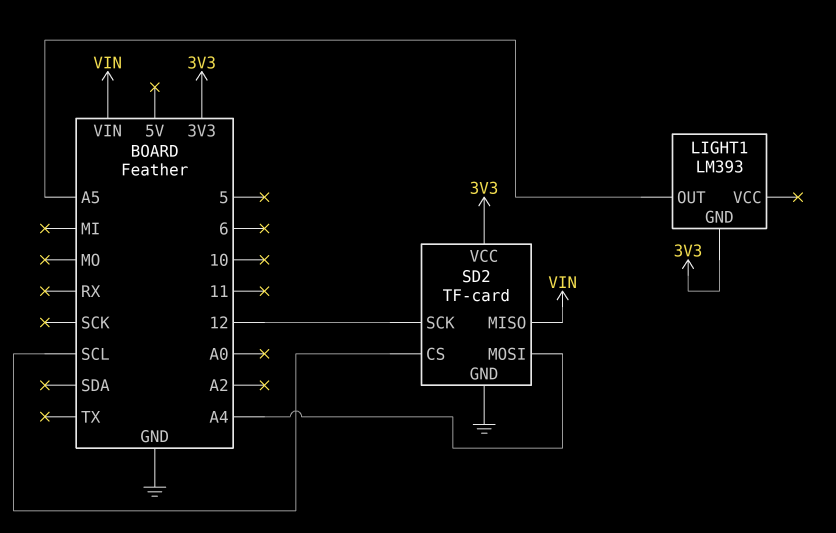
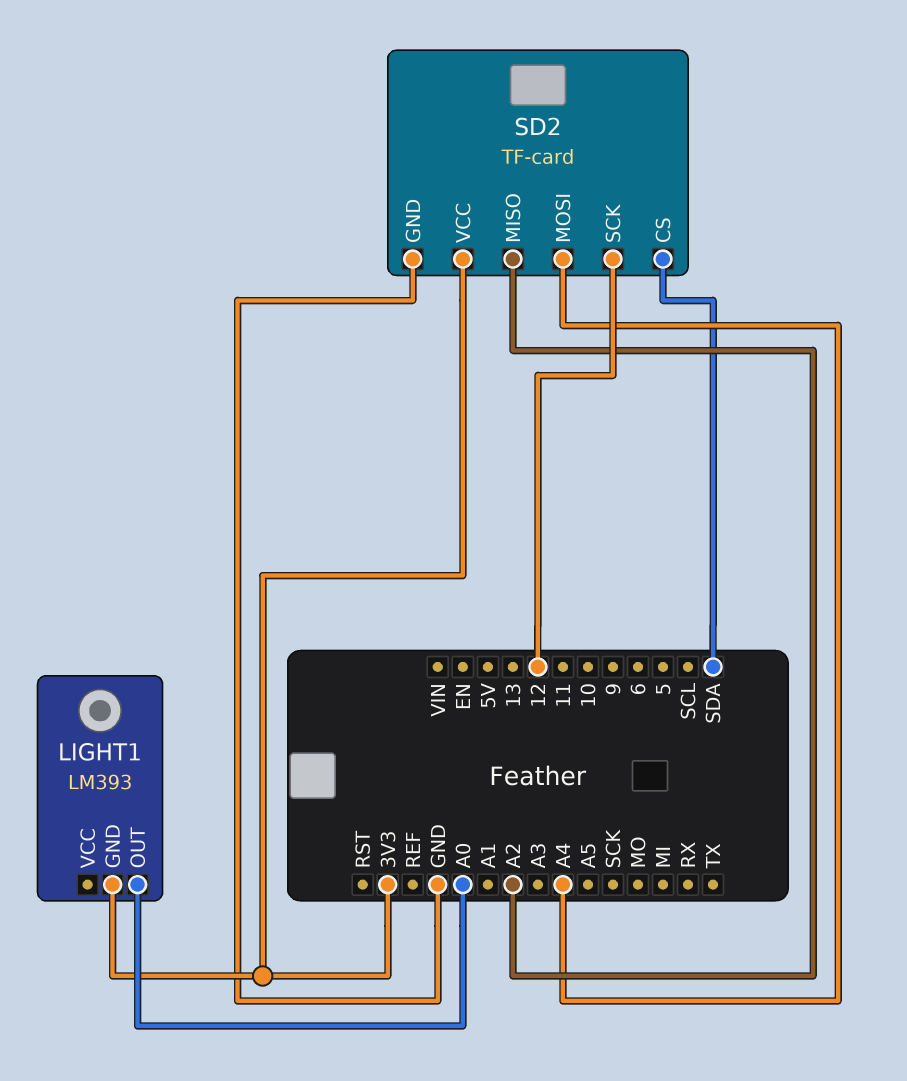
LIGHT1 pin OUT: A5 -> A0
SD2 pin CS: SCL -> SDA
SD2 pin MISO: VIN -> A2

